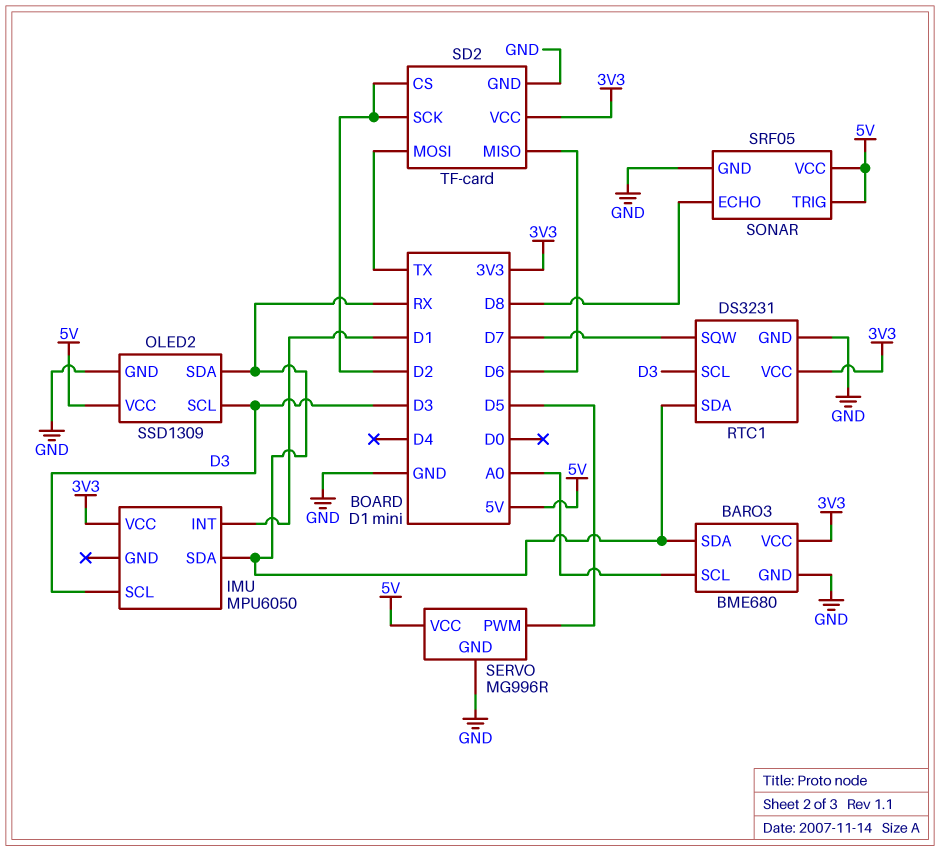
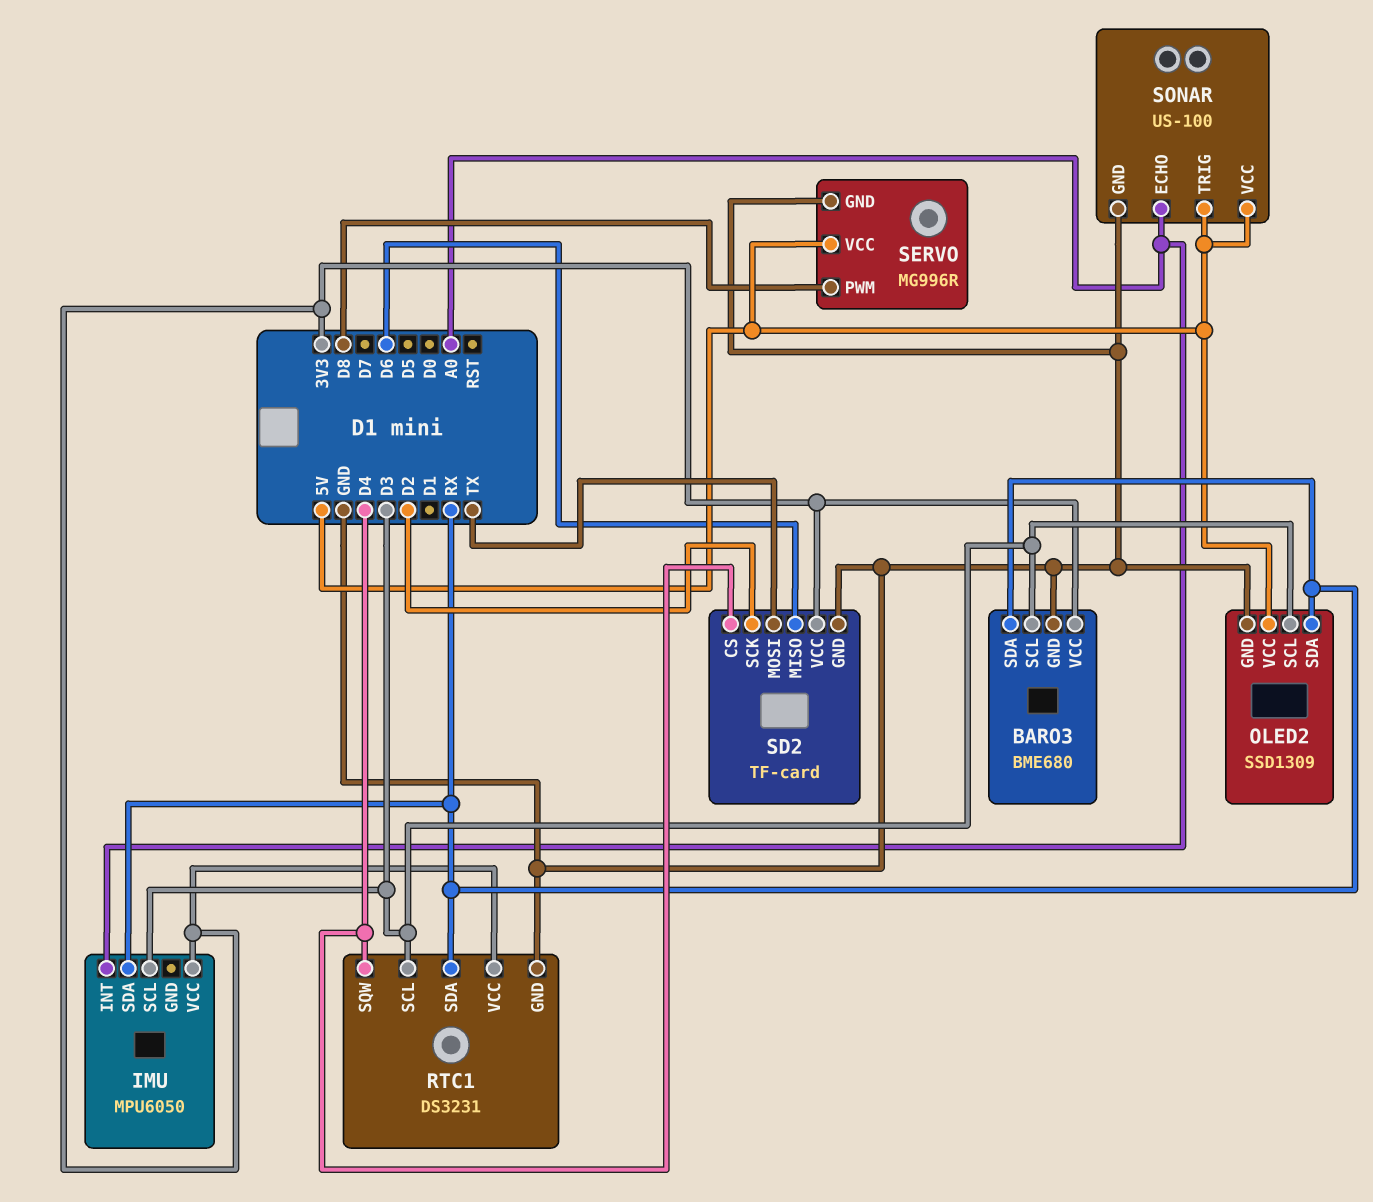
BARO3 pin SCL: A0 -> D3
IMU pin INT: D1 -> A0
RTC1 pin SQW: D7 -> D4
SD2 pin CS: D2 -> D4
SERVO pin PWM: D5 -> D8
SONAR: SRF05 -> US-100
SONAR pin ECHO: D8 -> A0

